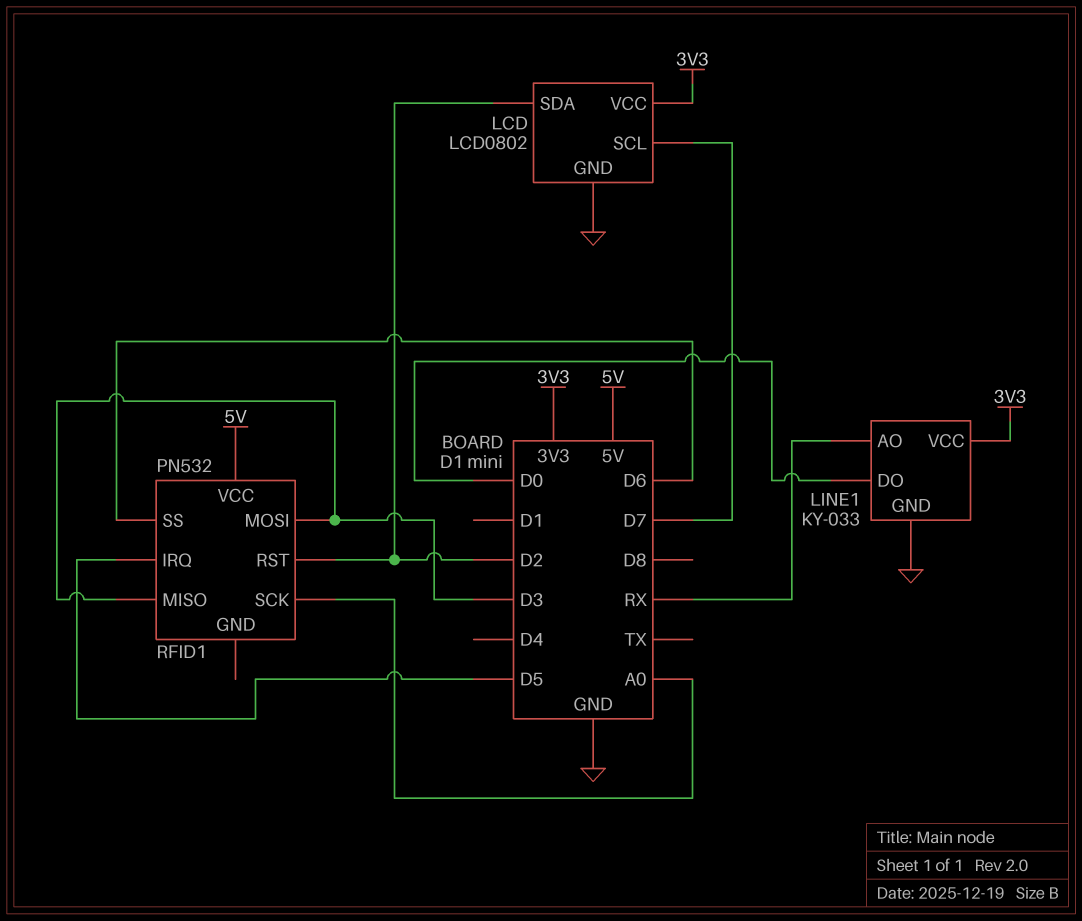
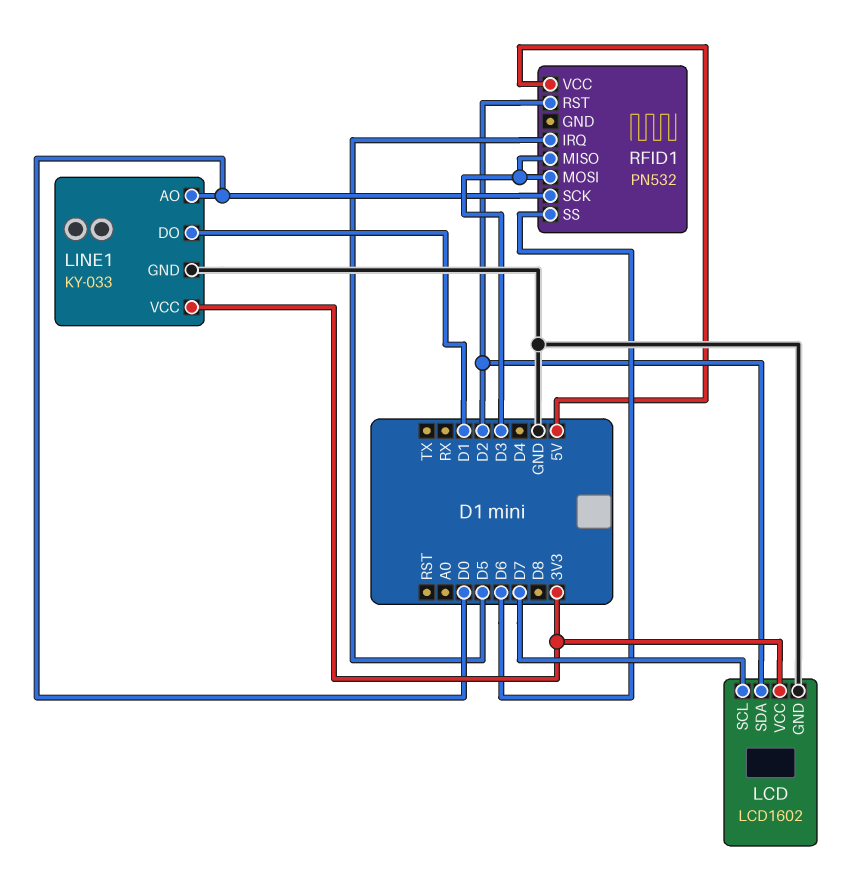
LCD: LCD0802 -> LCD1602
LINE1 pin AO: RX -> D0
LINE1 pin DO: D0 -> D1
RFID1 pin SCK: A0 -> D0

